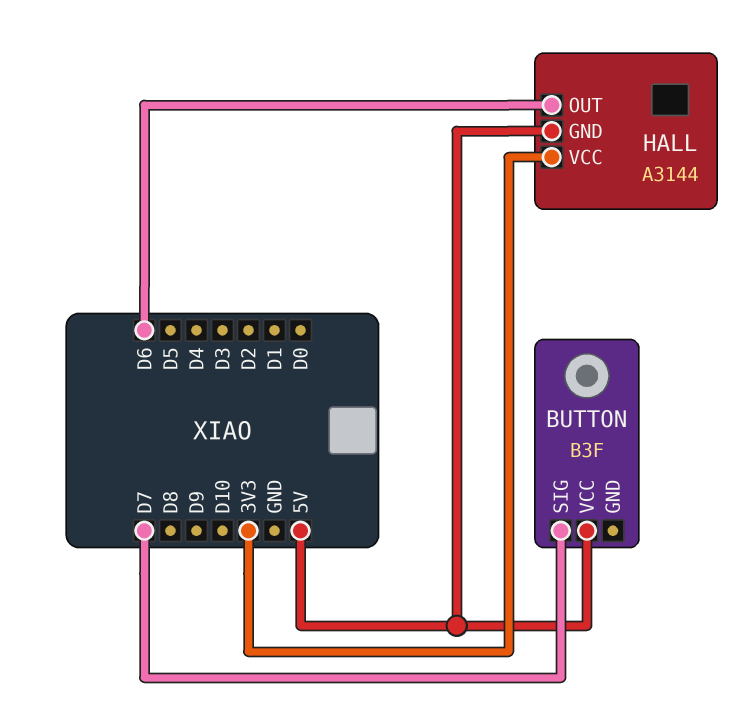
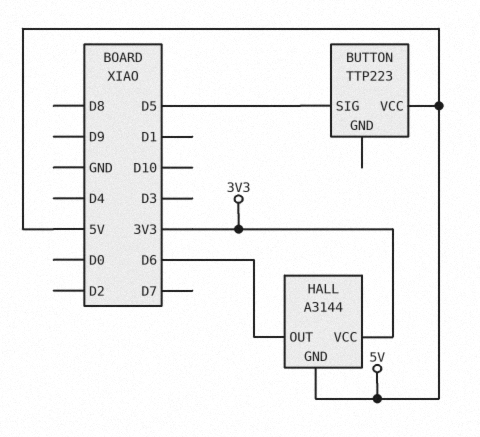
BUTTON: B3F -> TTP223
BUTTON pin SIG: D7 -> D5

